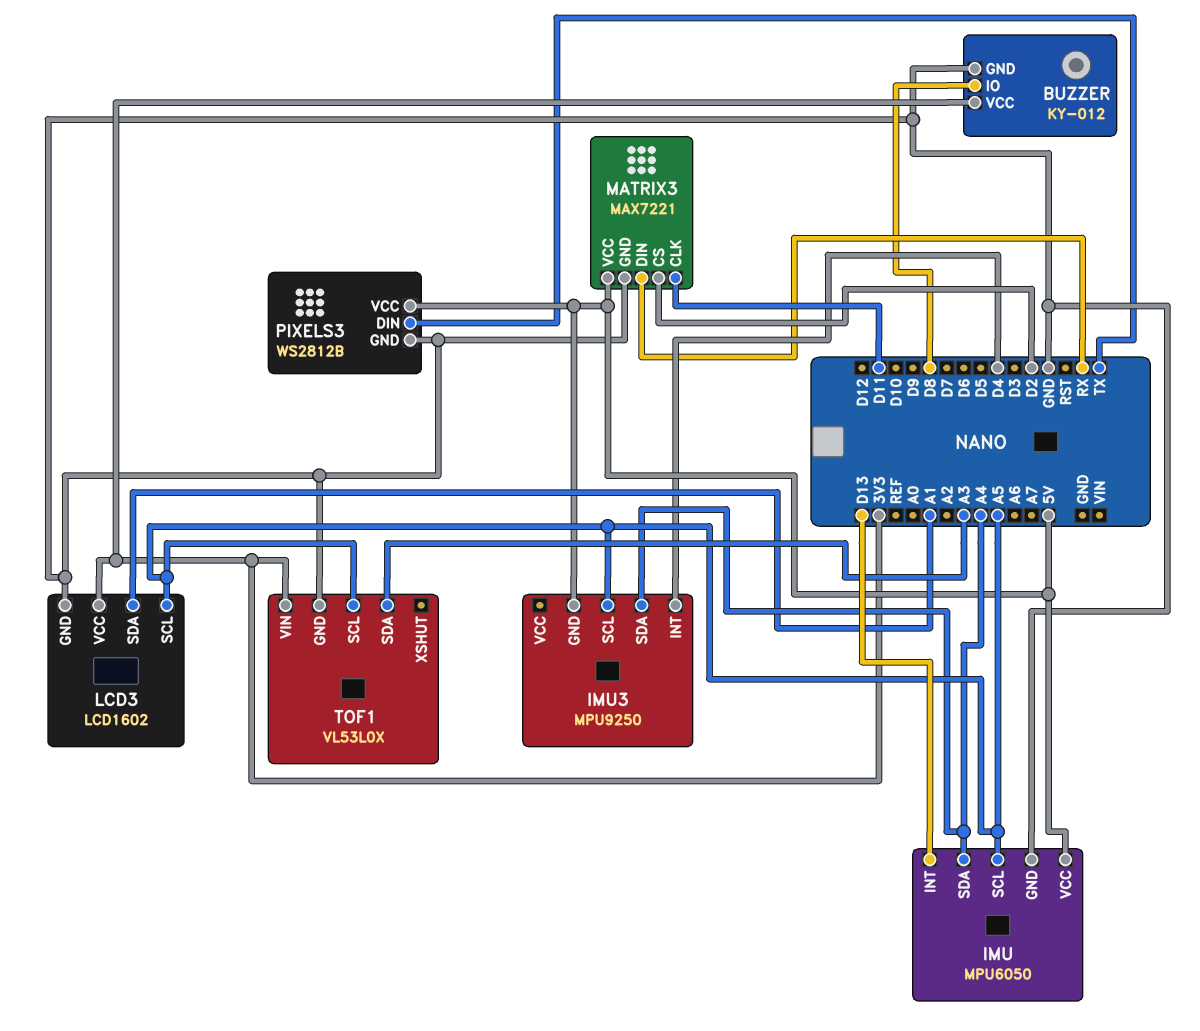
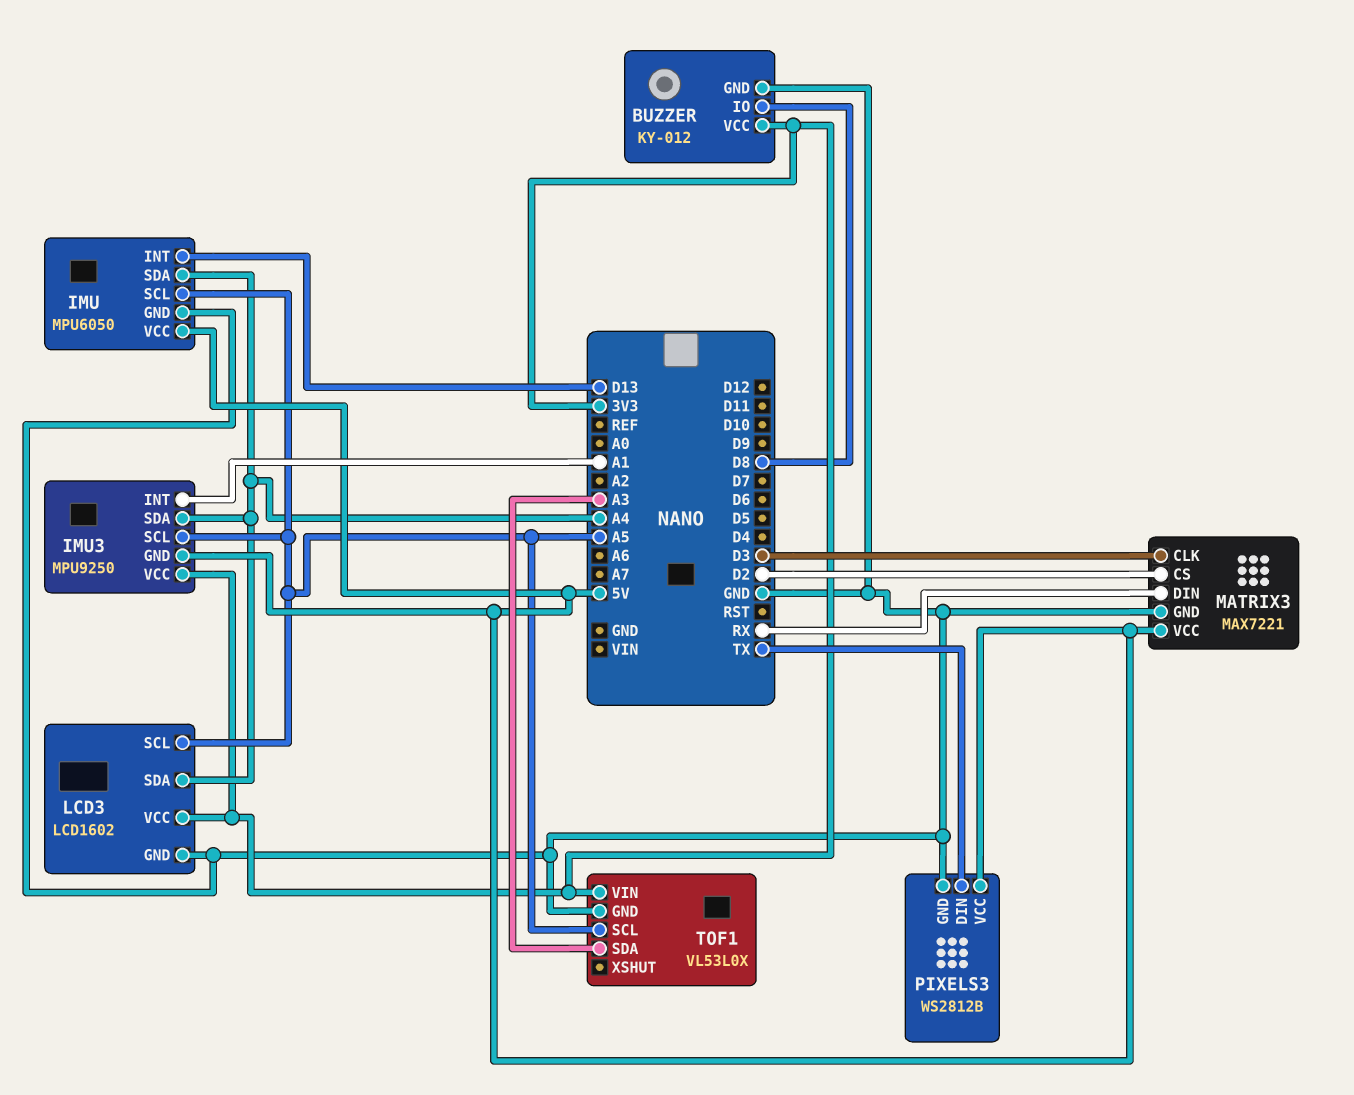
IMU3 pin INT: D4 -> A1
IMU3 pin VCC: none -> 3V3
LCD3 pin SDA: A1 -> A4
MATRIX3 pin CLK: D11 -> D3

